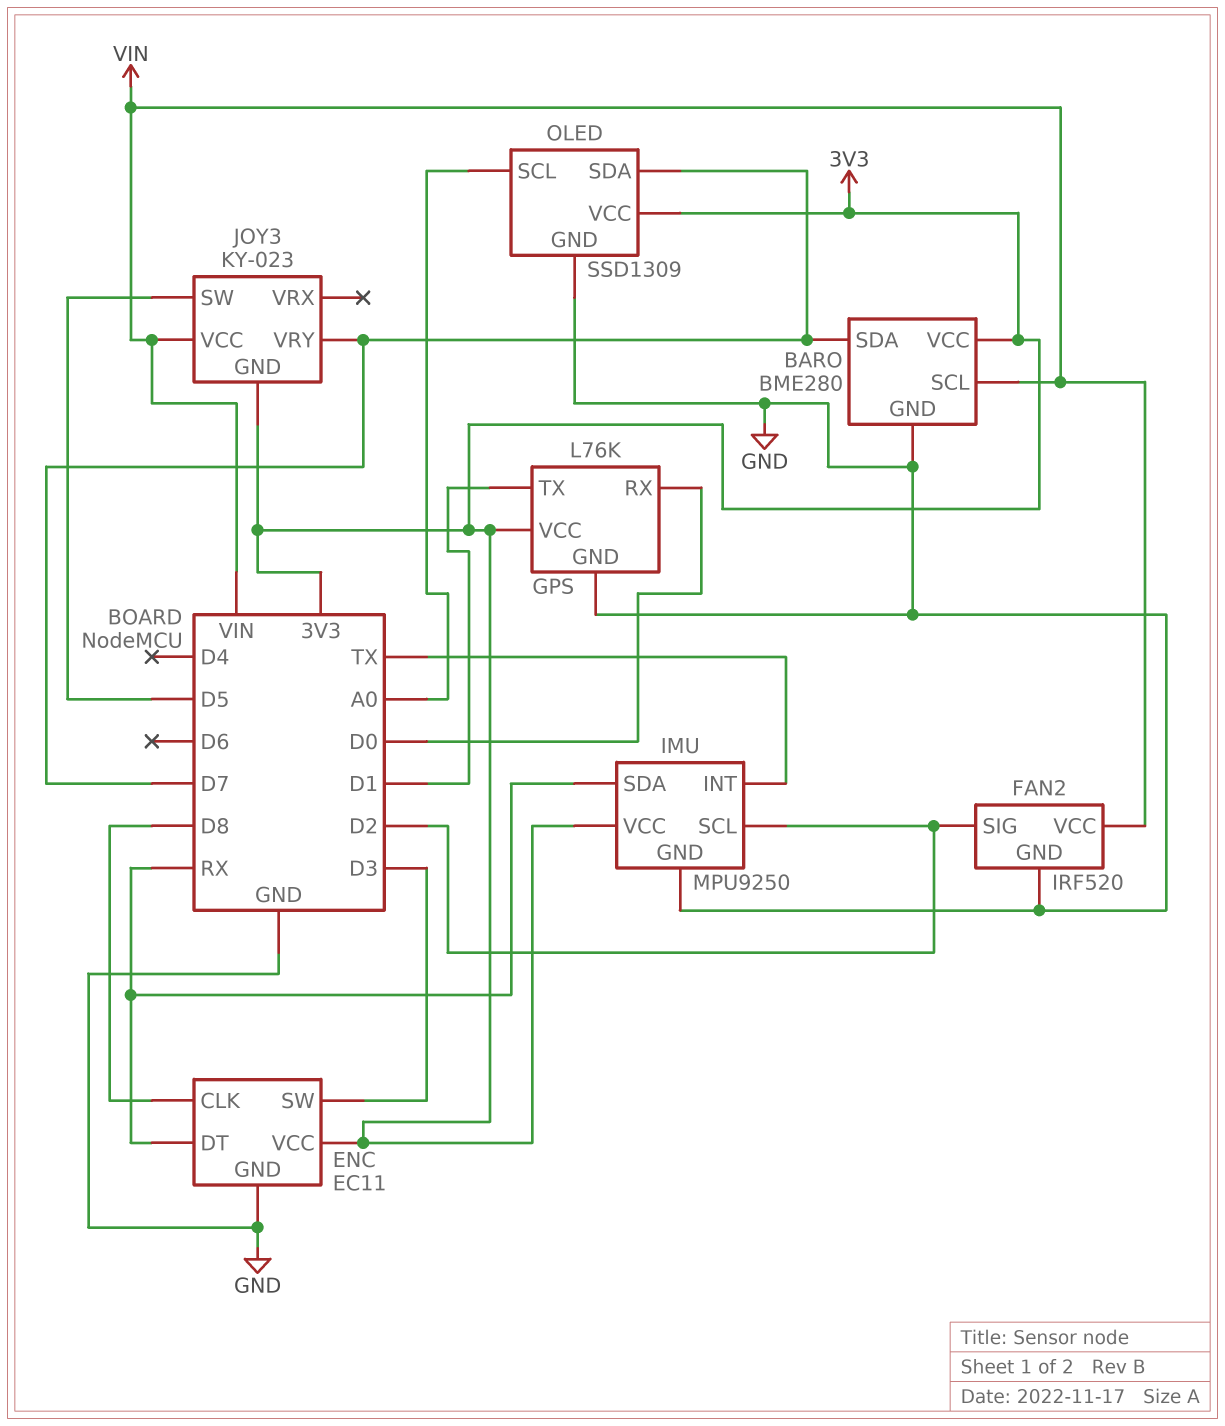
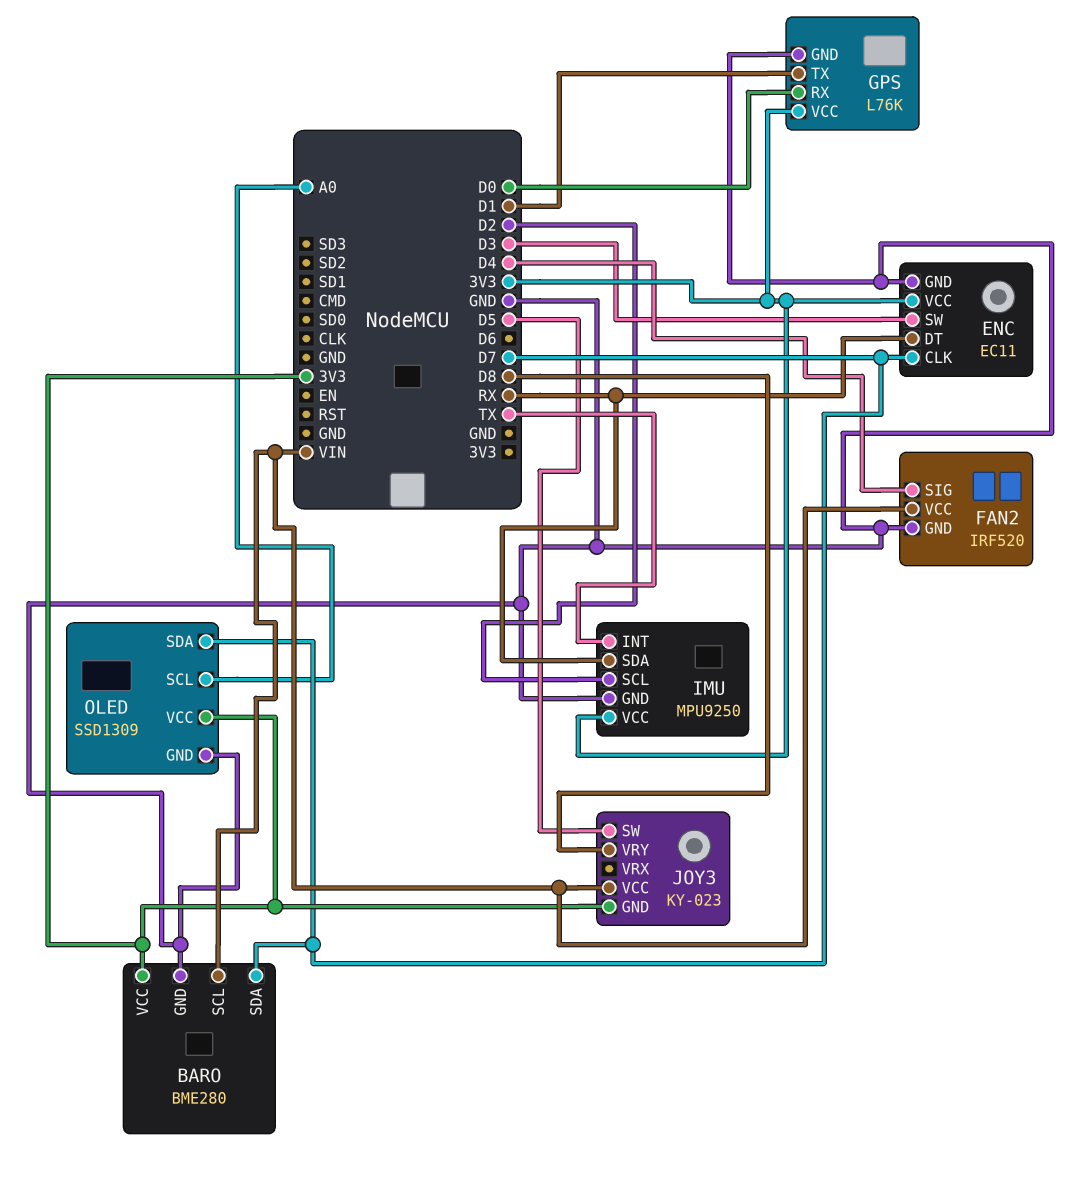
ENC pin CLK: D8 -> D7
FAN2 pin SIG: D2 -> D4
JOY3 pin VRY: D7 -> D8

